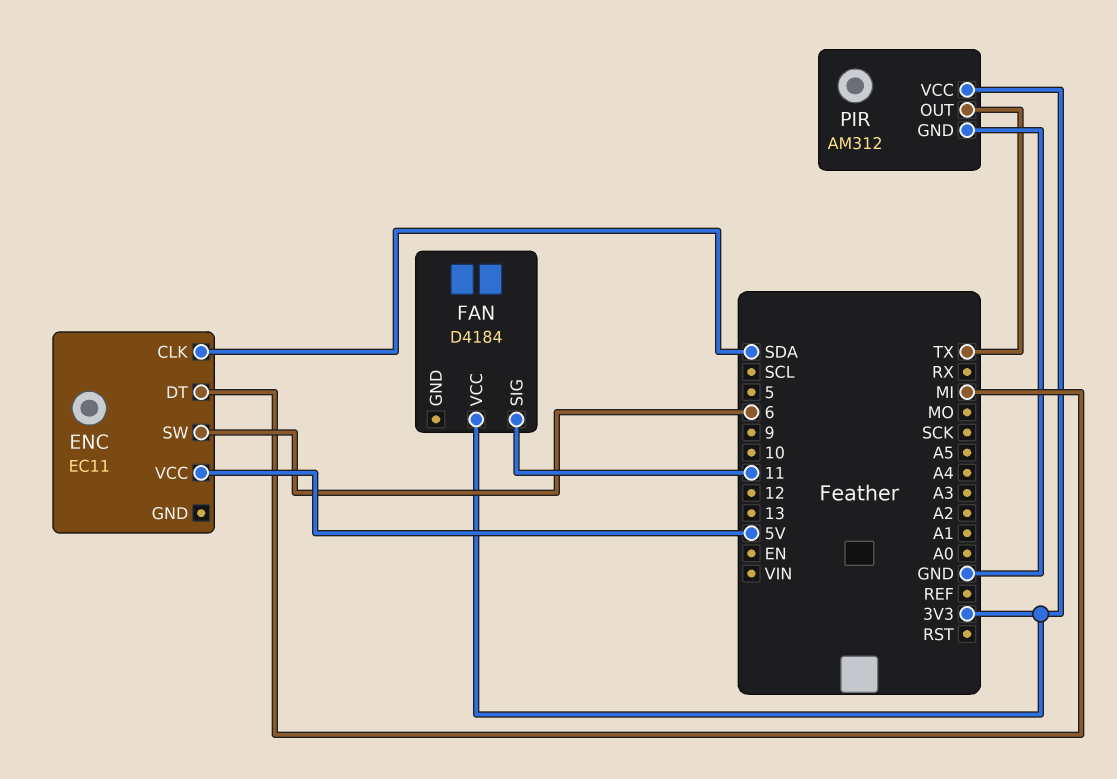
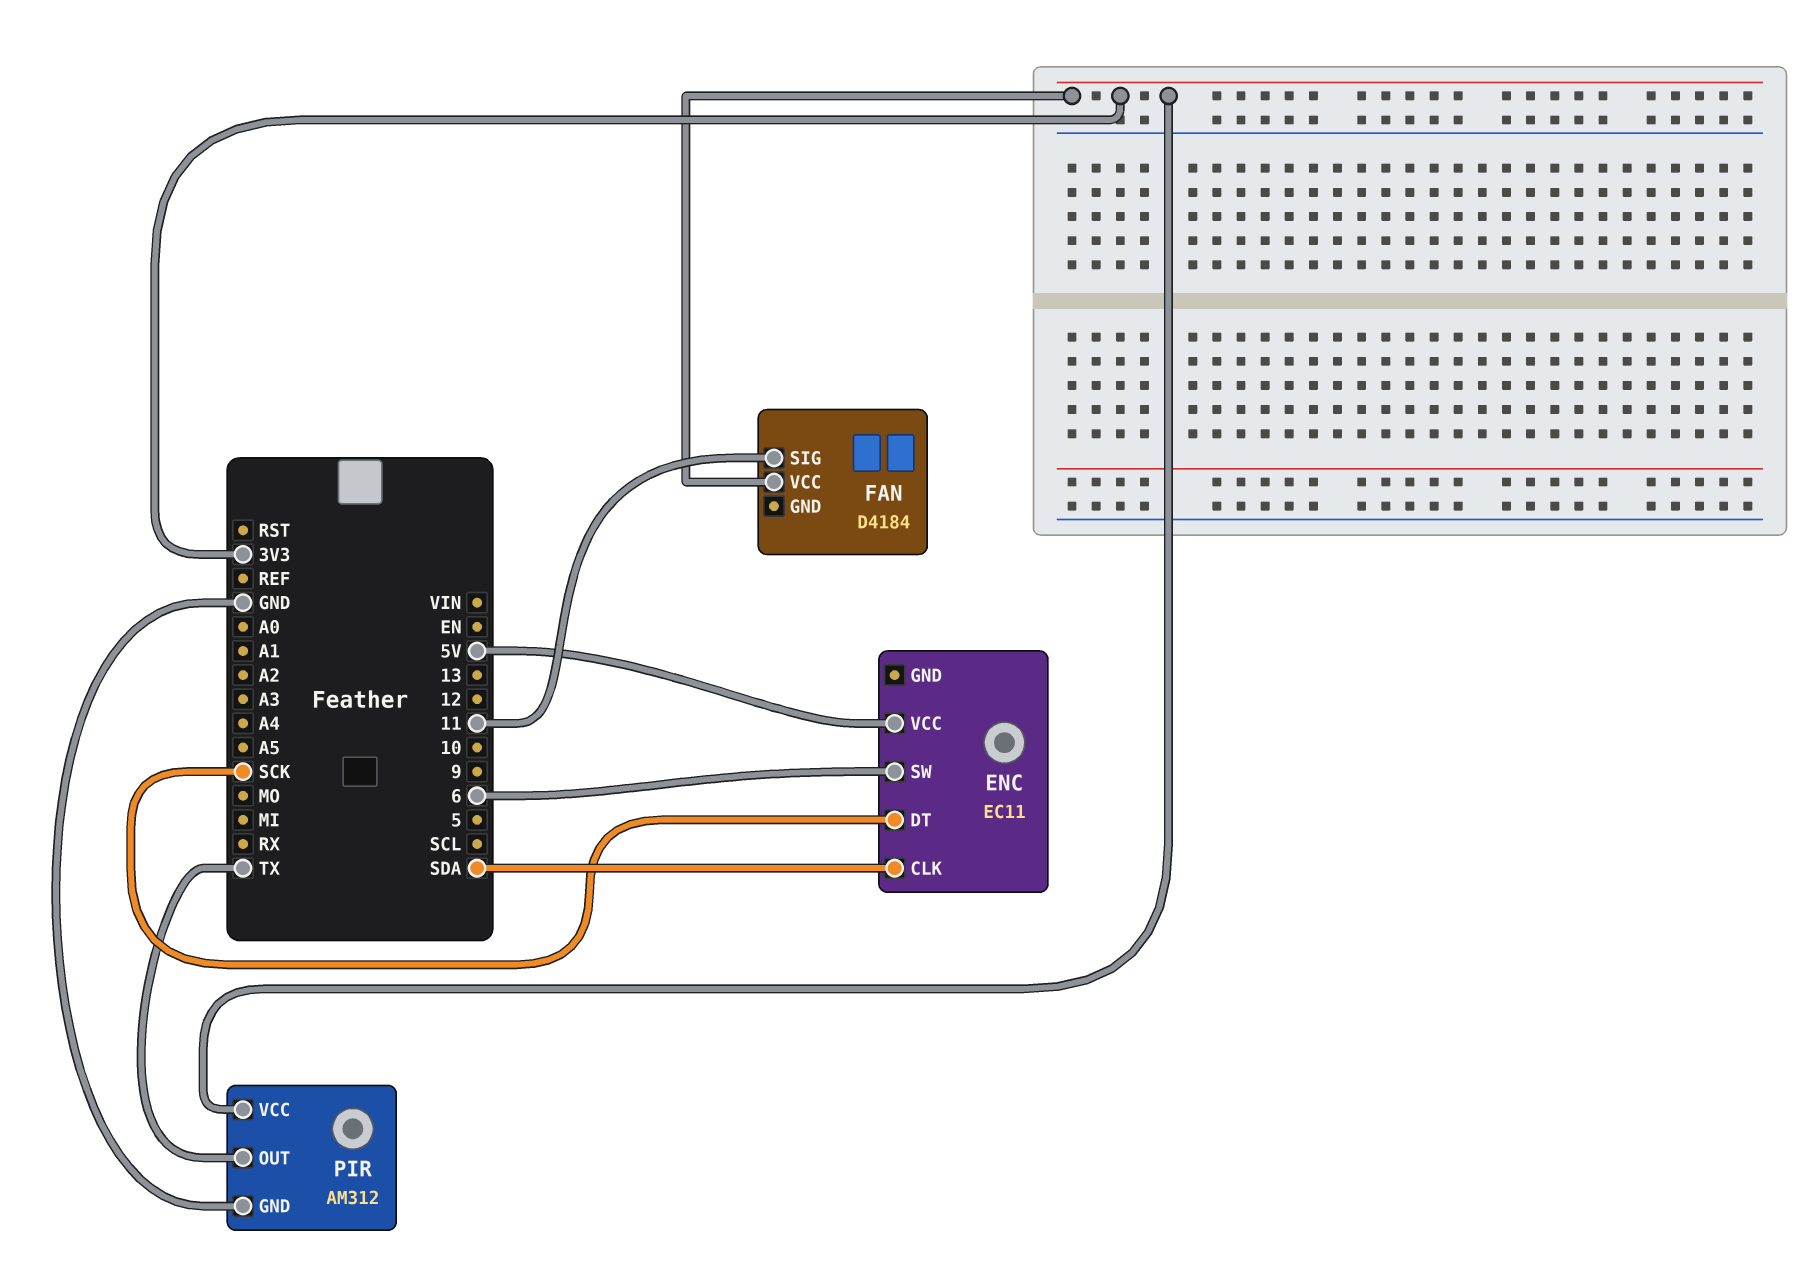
ENC pin DT: MI -> SCK

